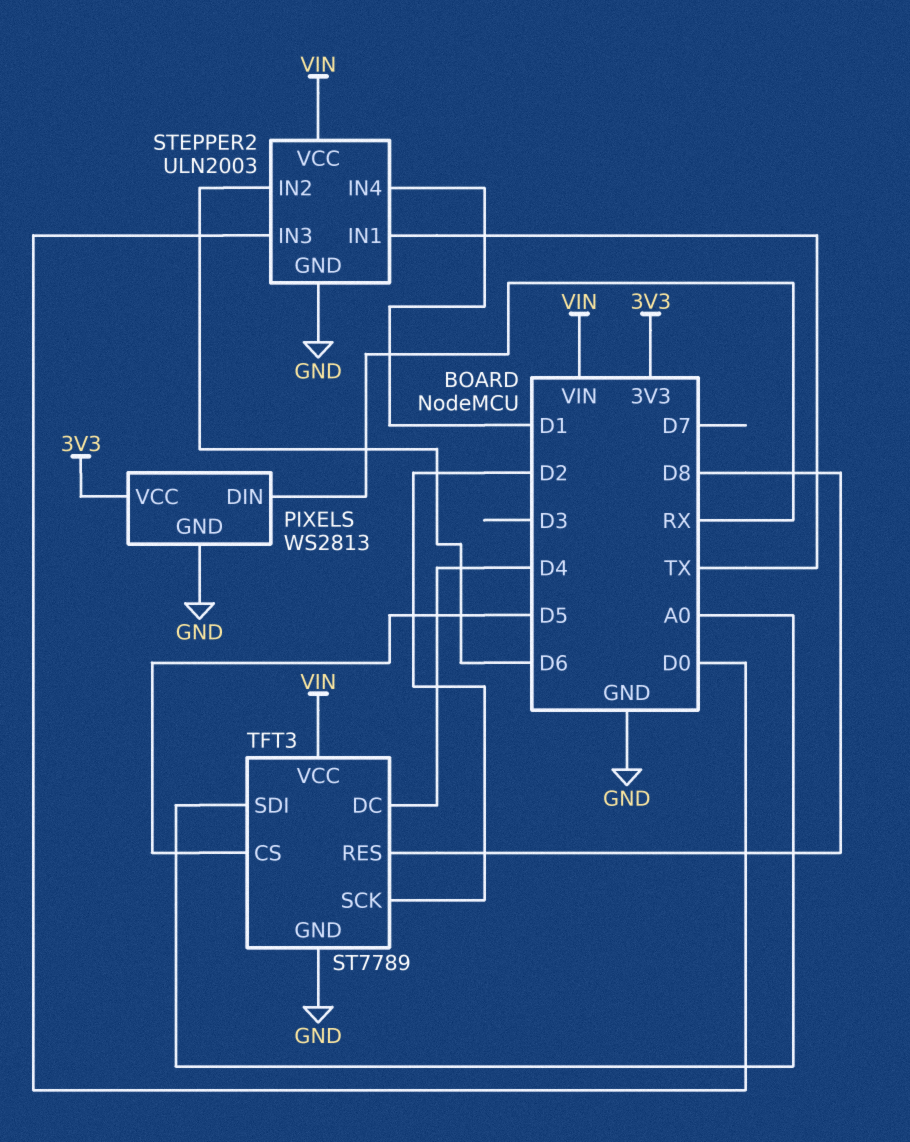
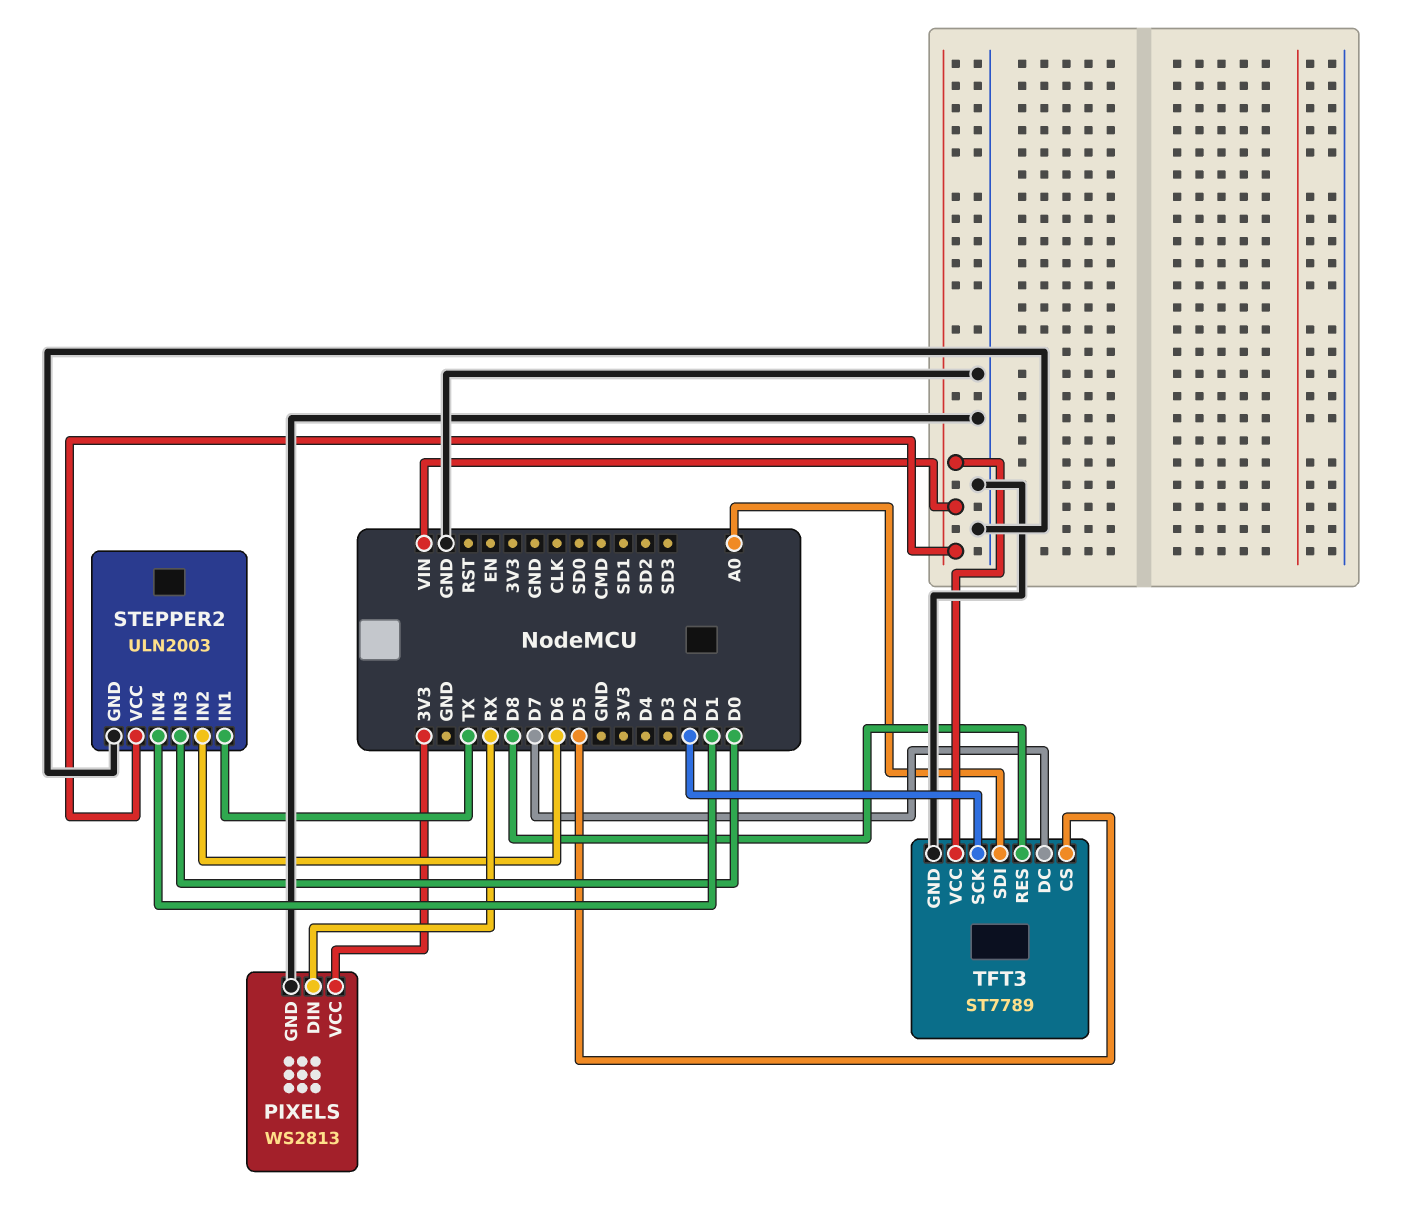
TFT3 pin DC: D4 -> D7

